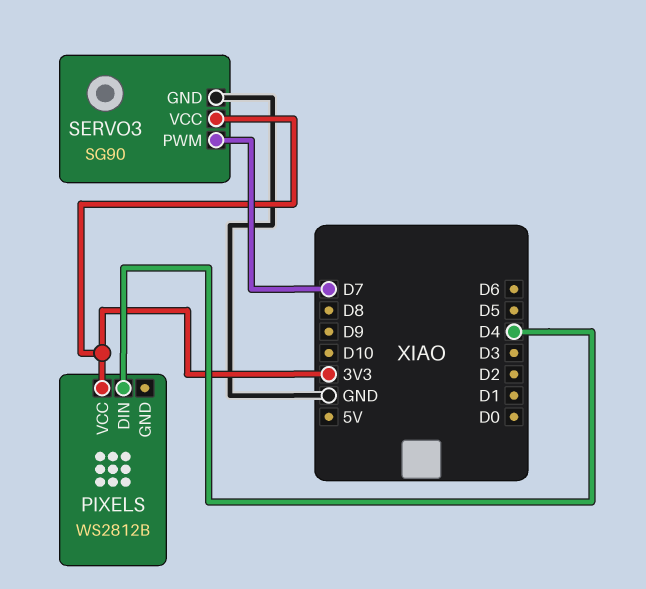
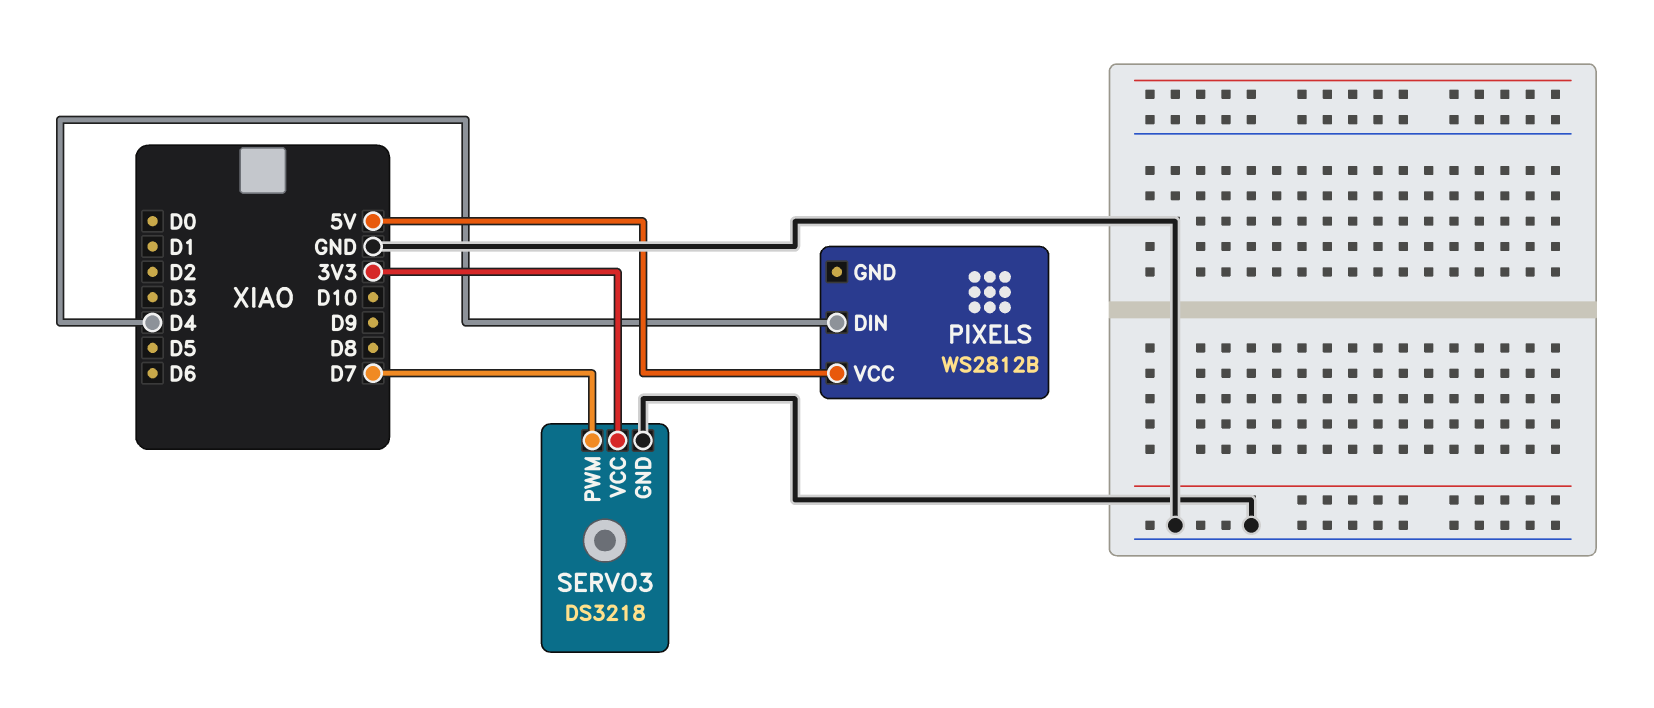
PIXELS pin VCC: 3V3 -> 5V
SERVO3: SG90 -> DS3218

